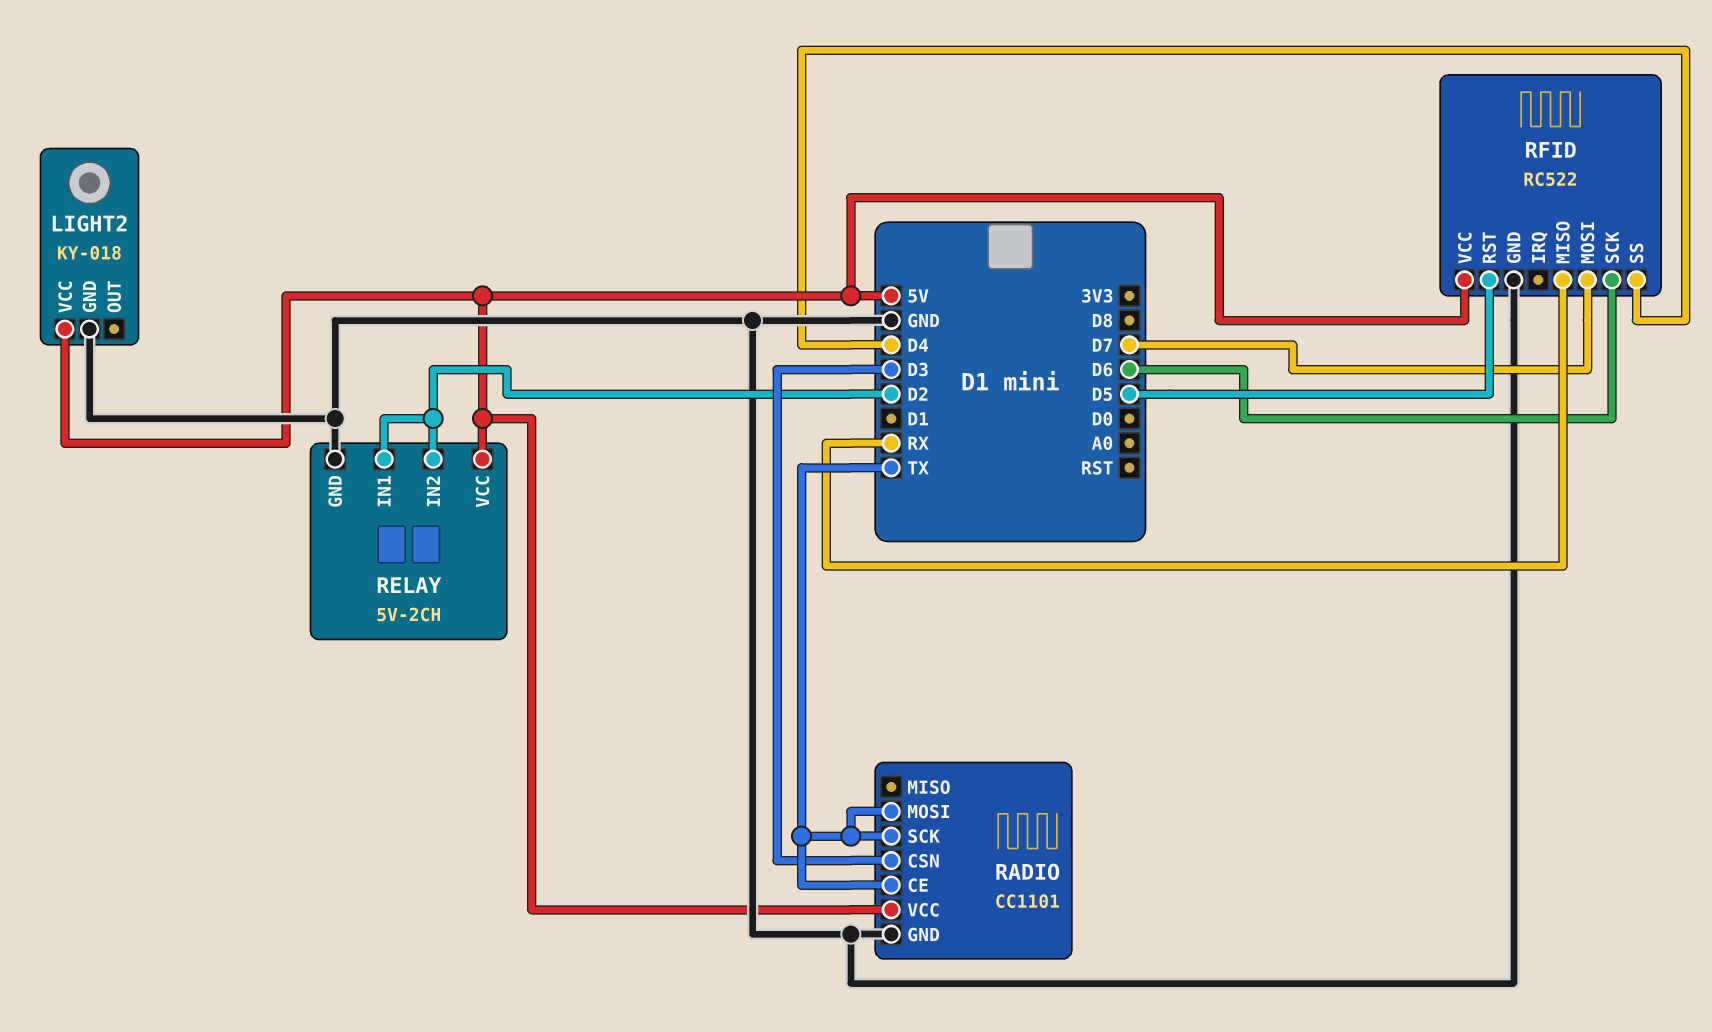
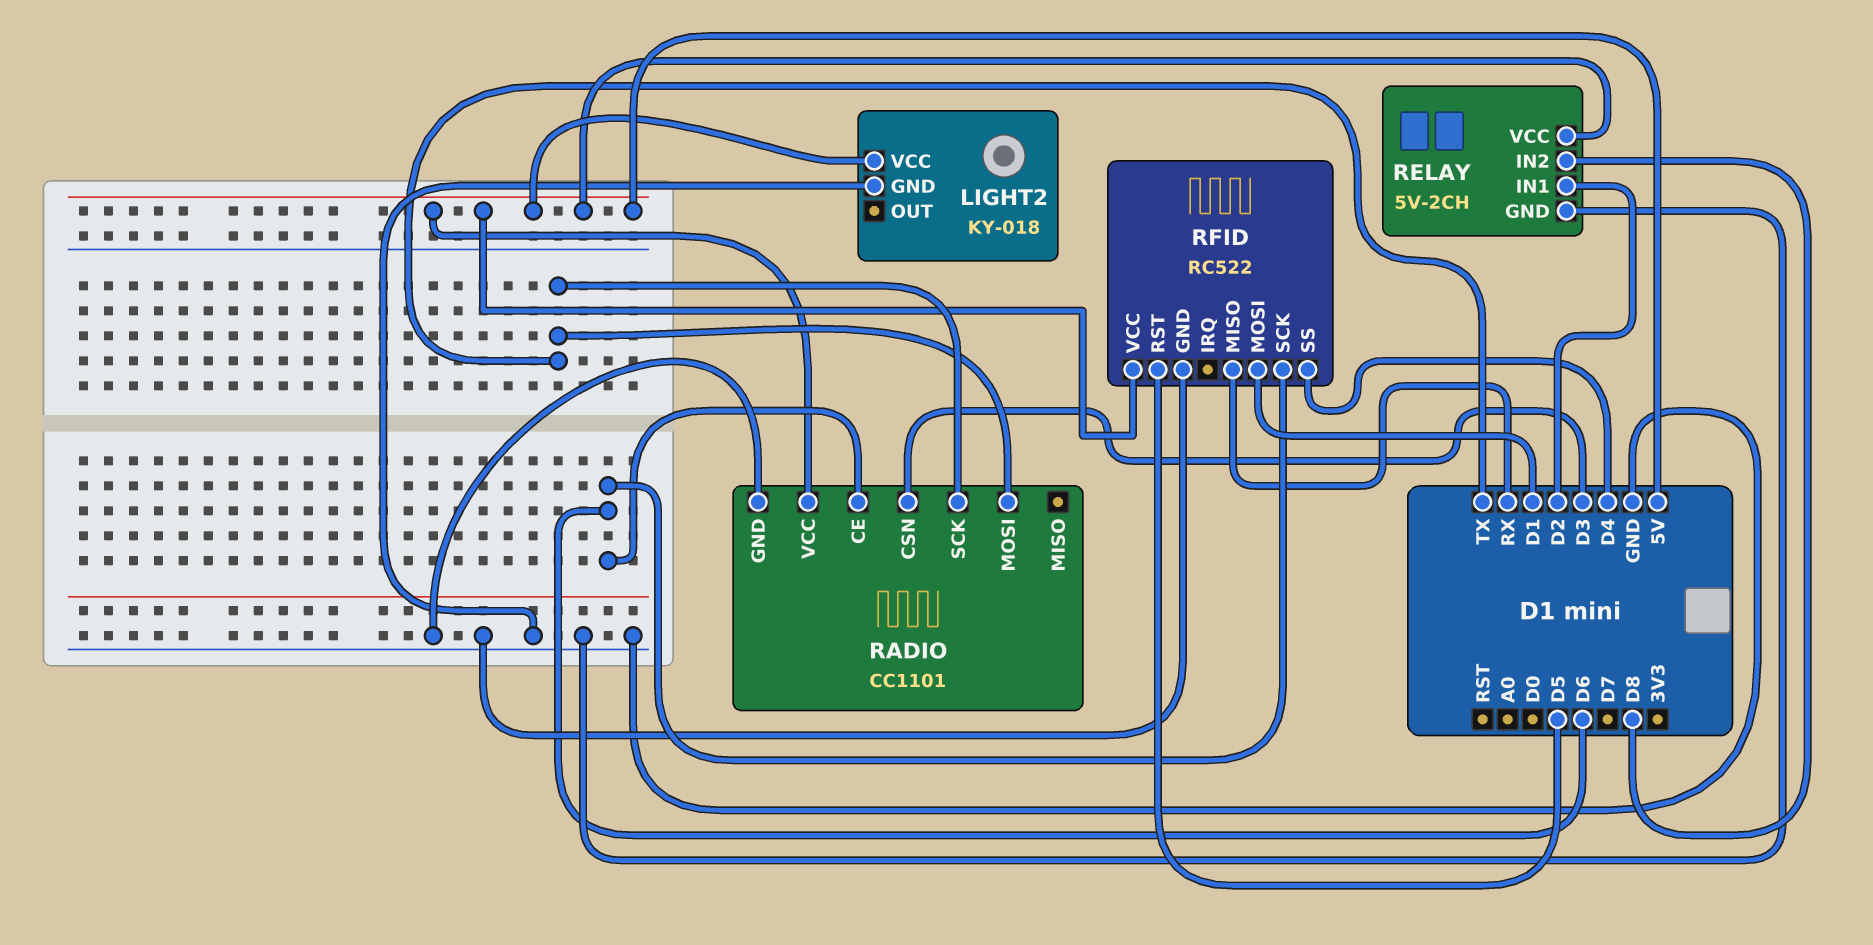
RADIO pin CE: TX -> D6
RELAY pin IN2: D2 -> D8
RFID pin MOSI: D7 -> D1

